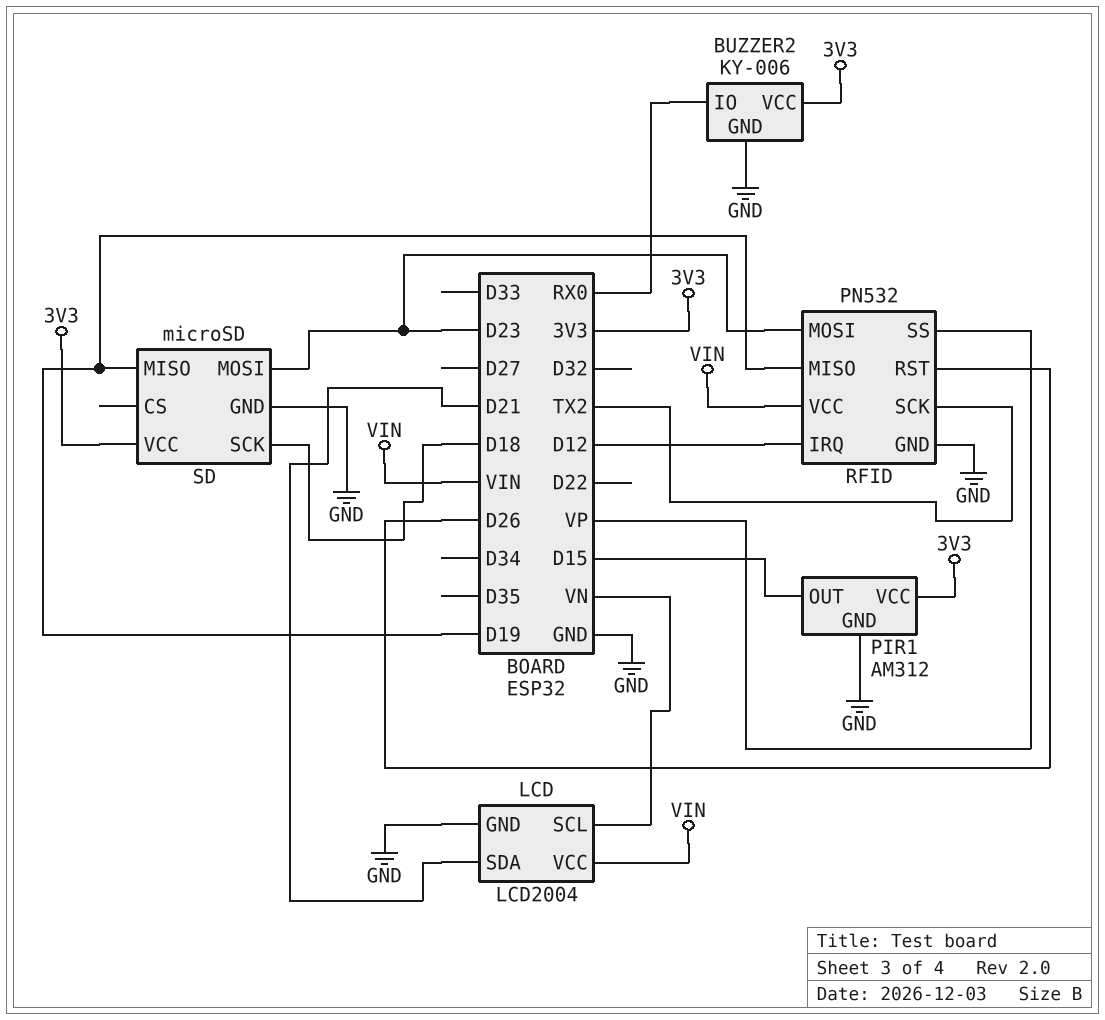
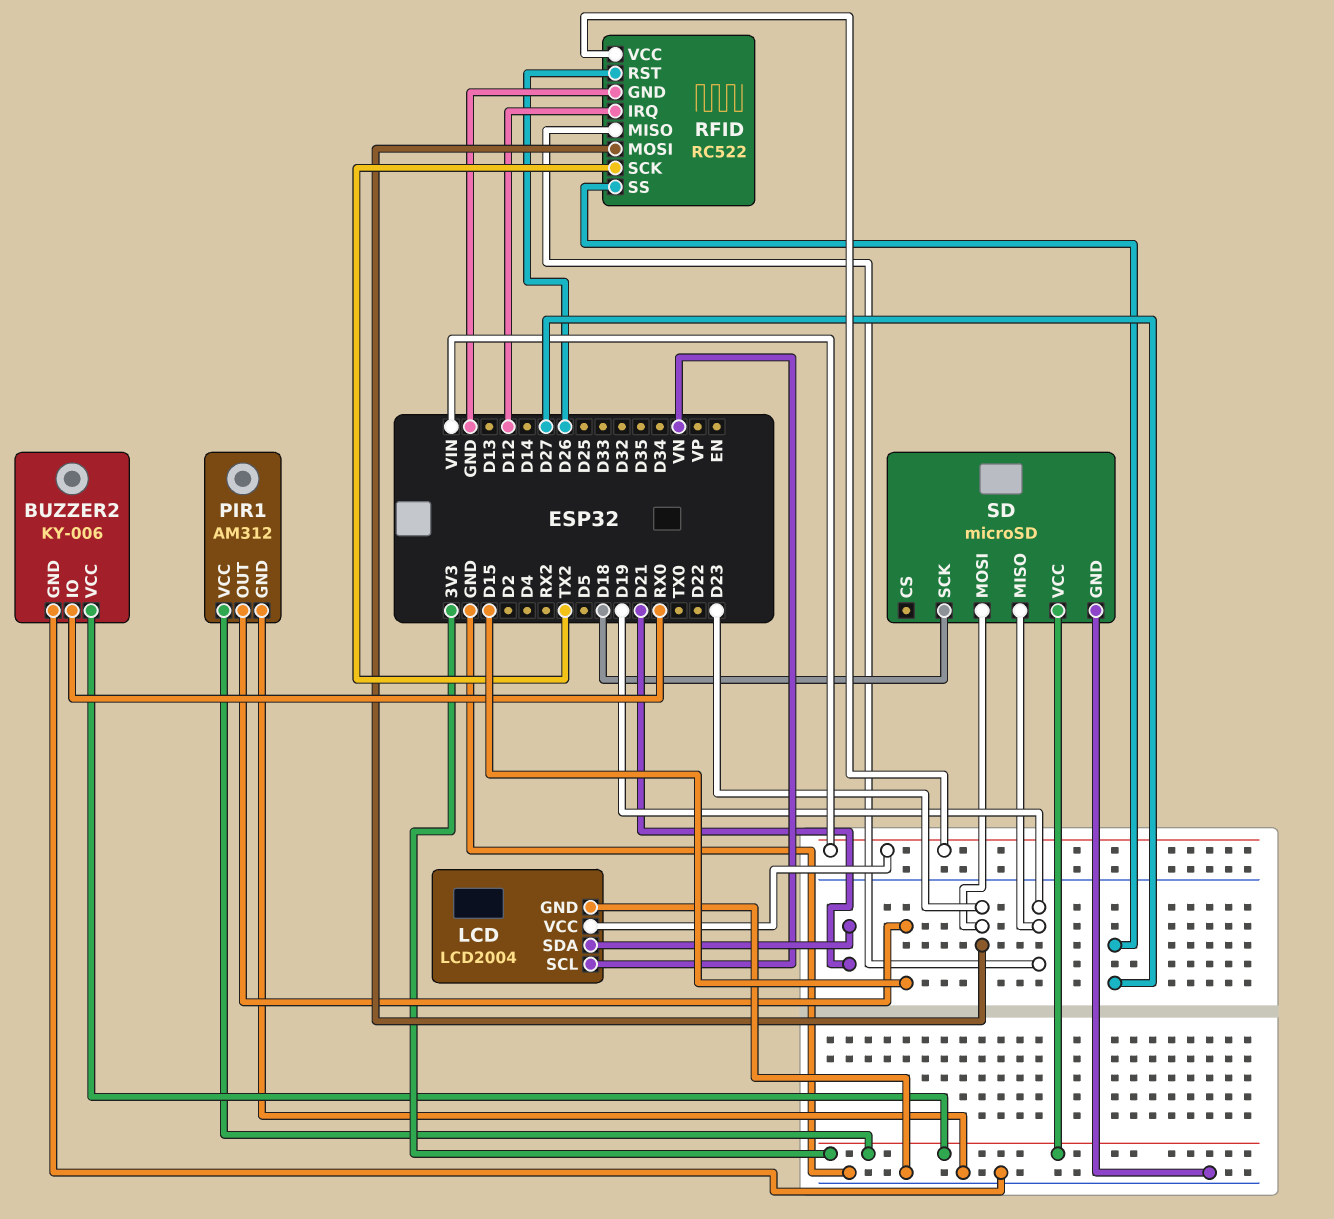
RFID: PN532 -> RC522
RFID pin SS: VP -> D27

